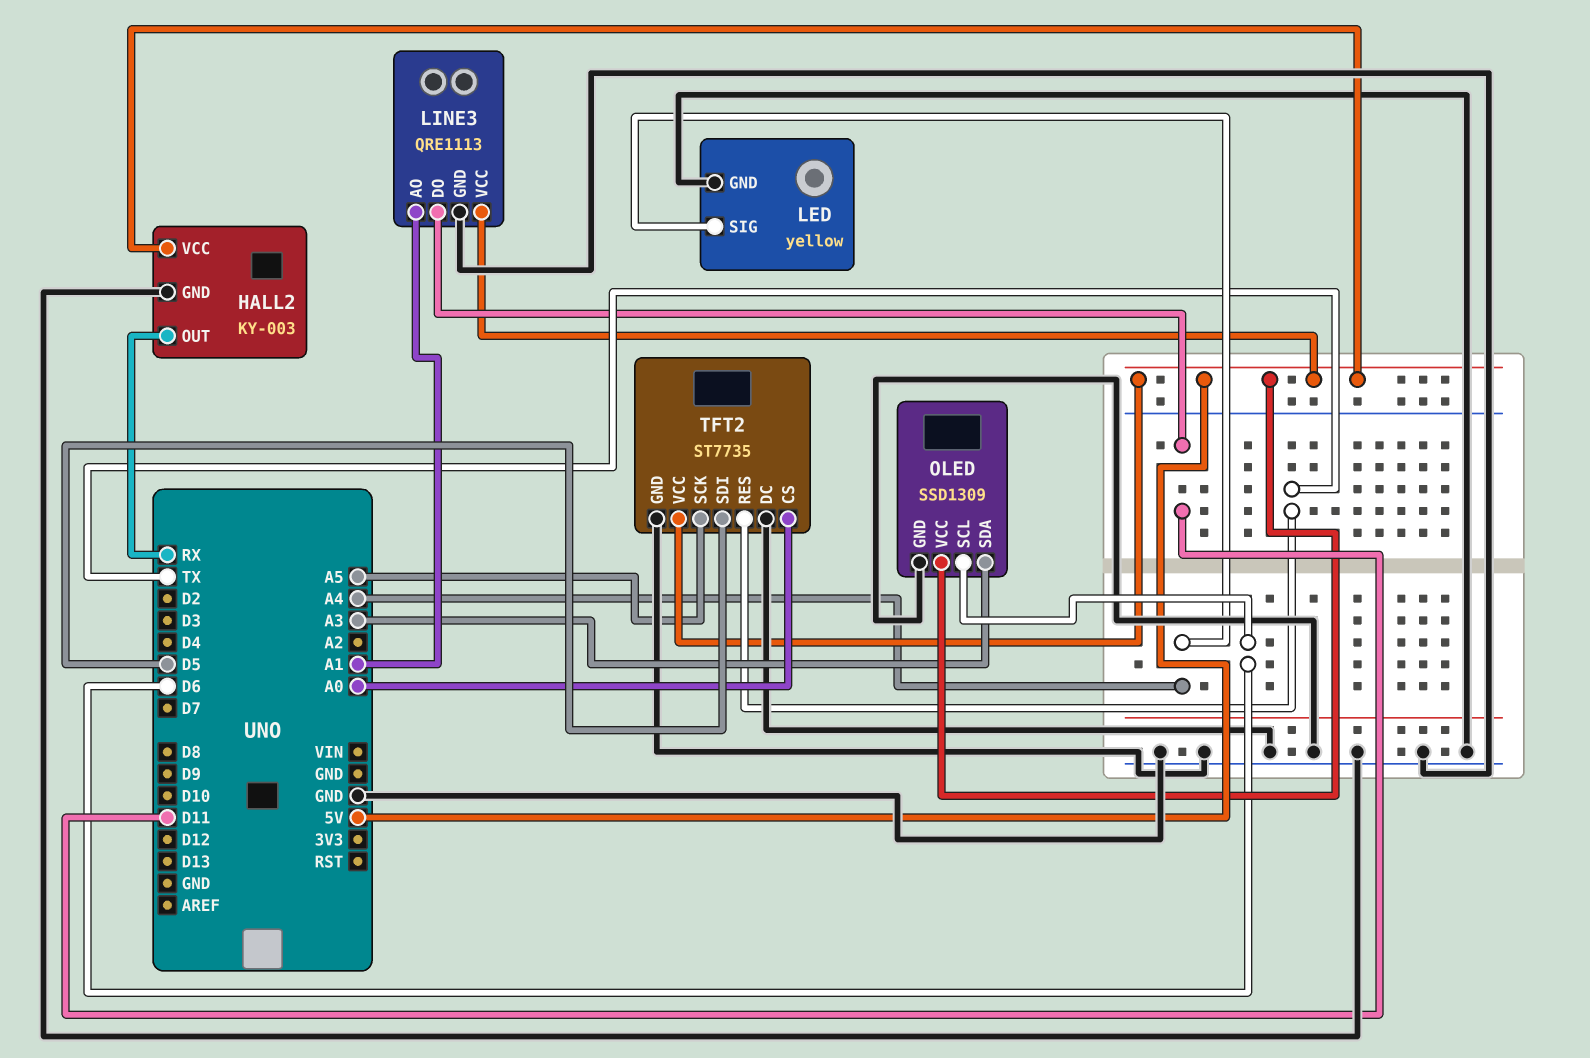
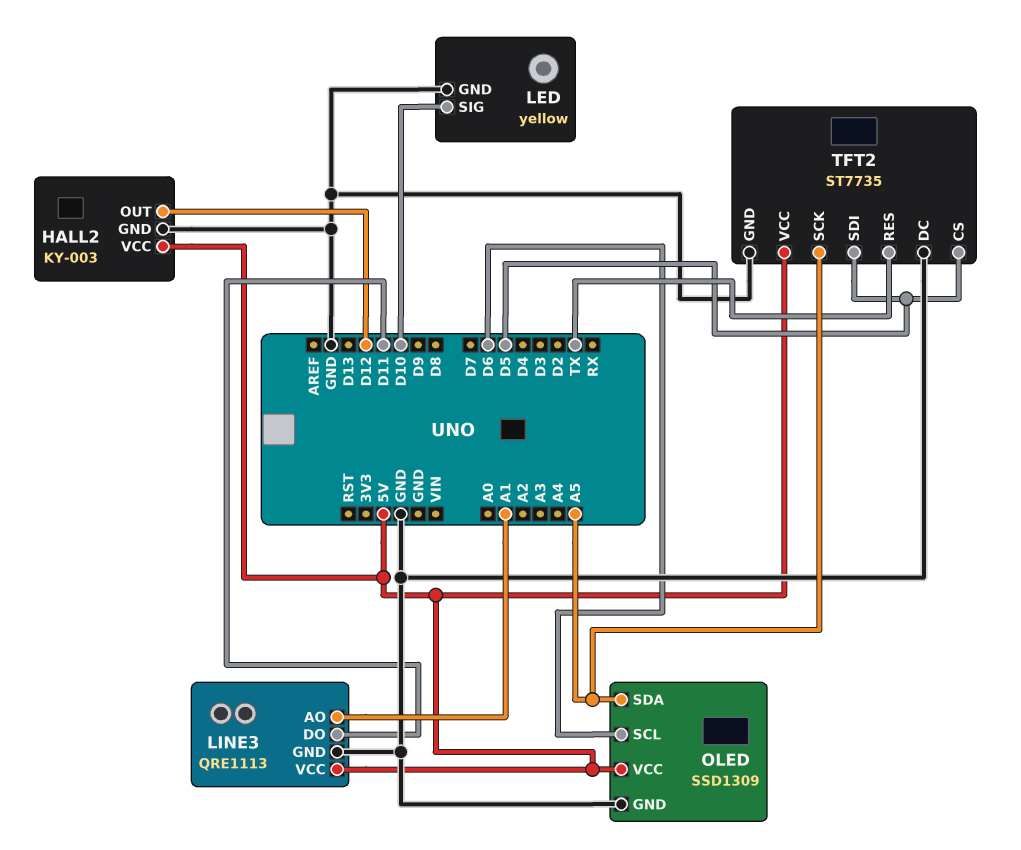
HALL2 pin OUT: RX -> D12
LED pin SIG: A4 -> D10
OLED pin SDA: A3 -> A5
TFT2 pin CS: A0 -> D5

